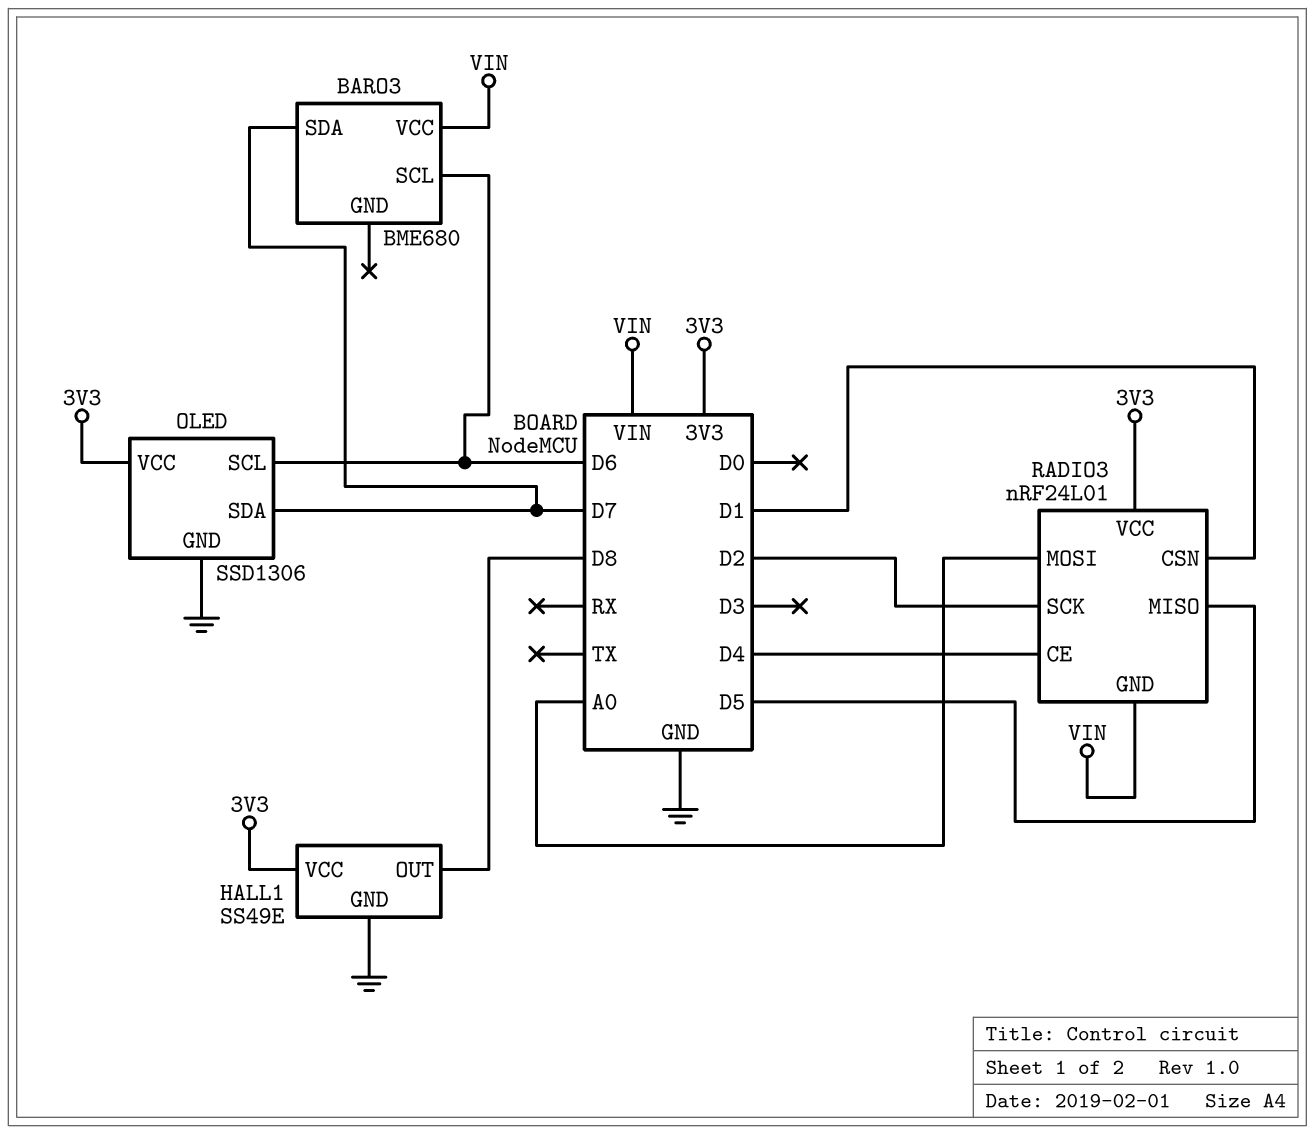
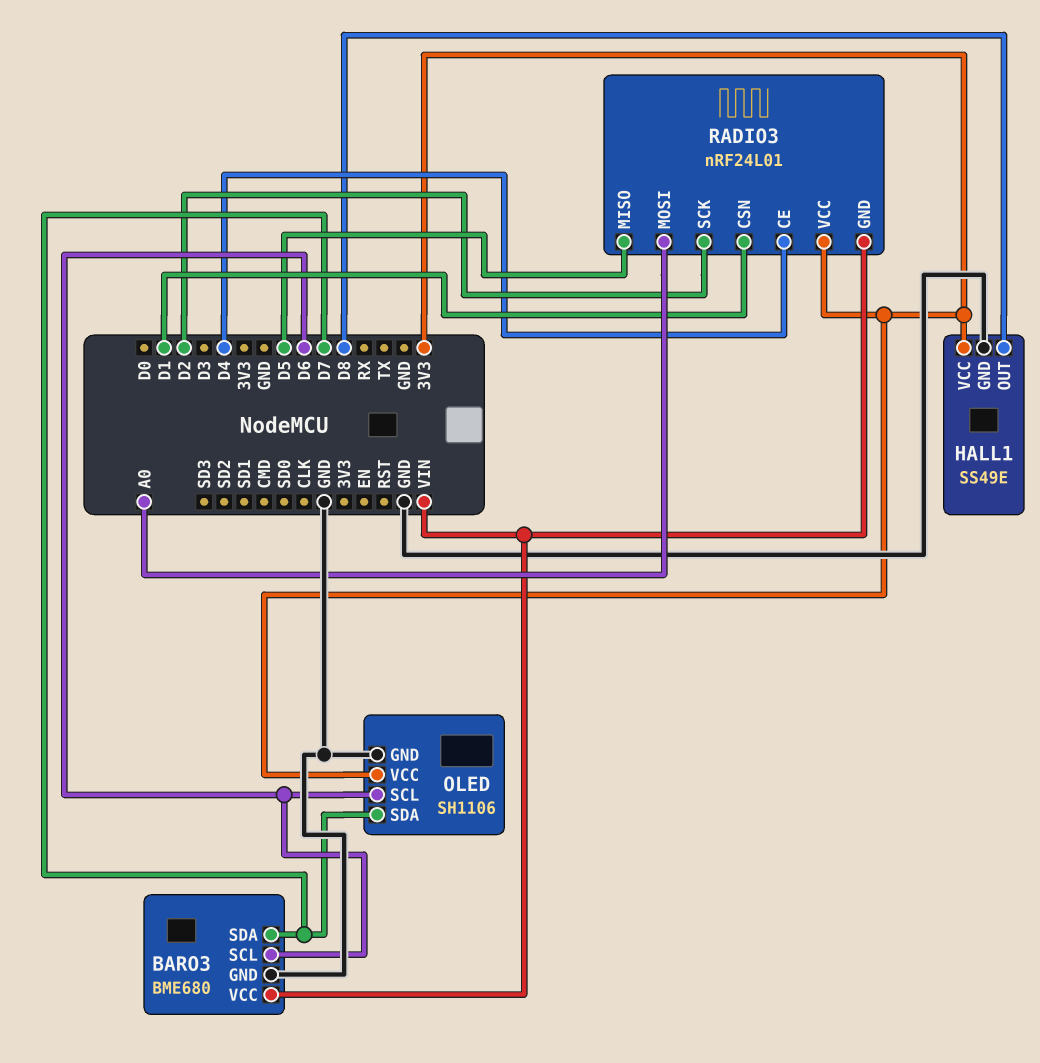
BARO3 pin GND: none -> GND
OLED: SSD1306 -> SH1106

